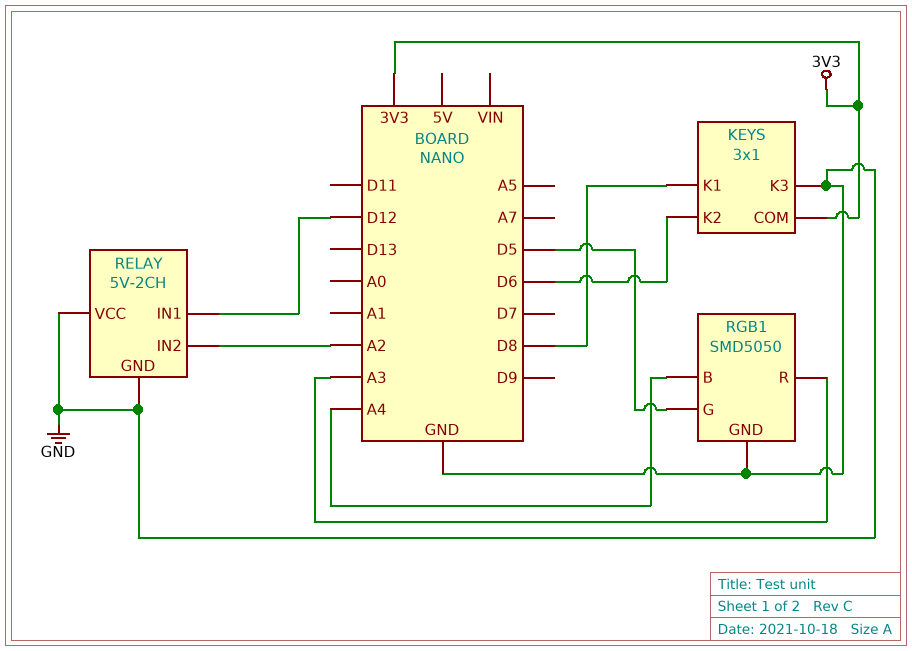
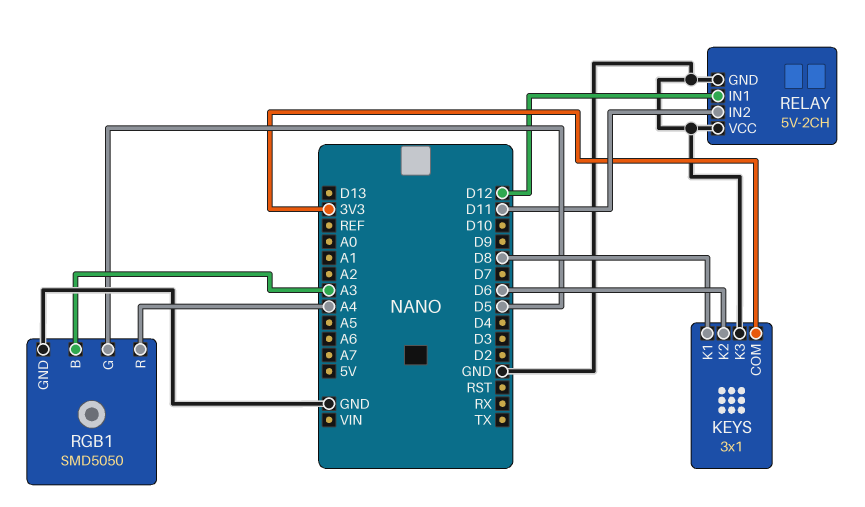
RELAY pin IN2: A2 -> D11
RGB1 pin B: A4 -> A3
RGB1 pin R: A3 -> A4

